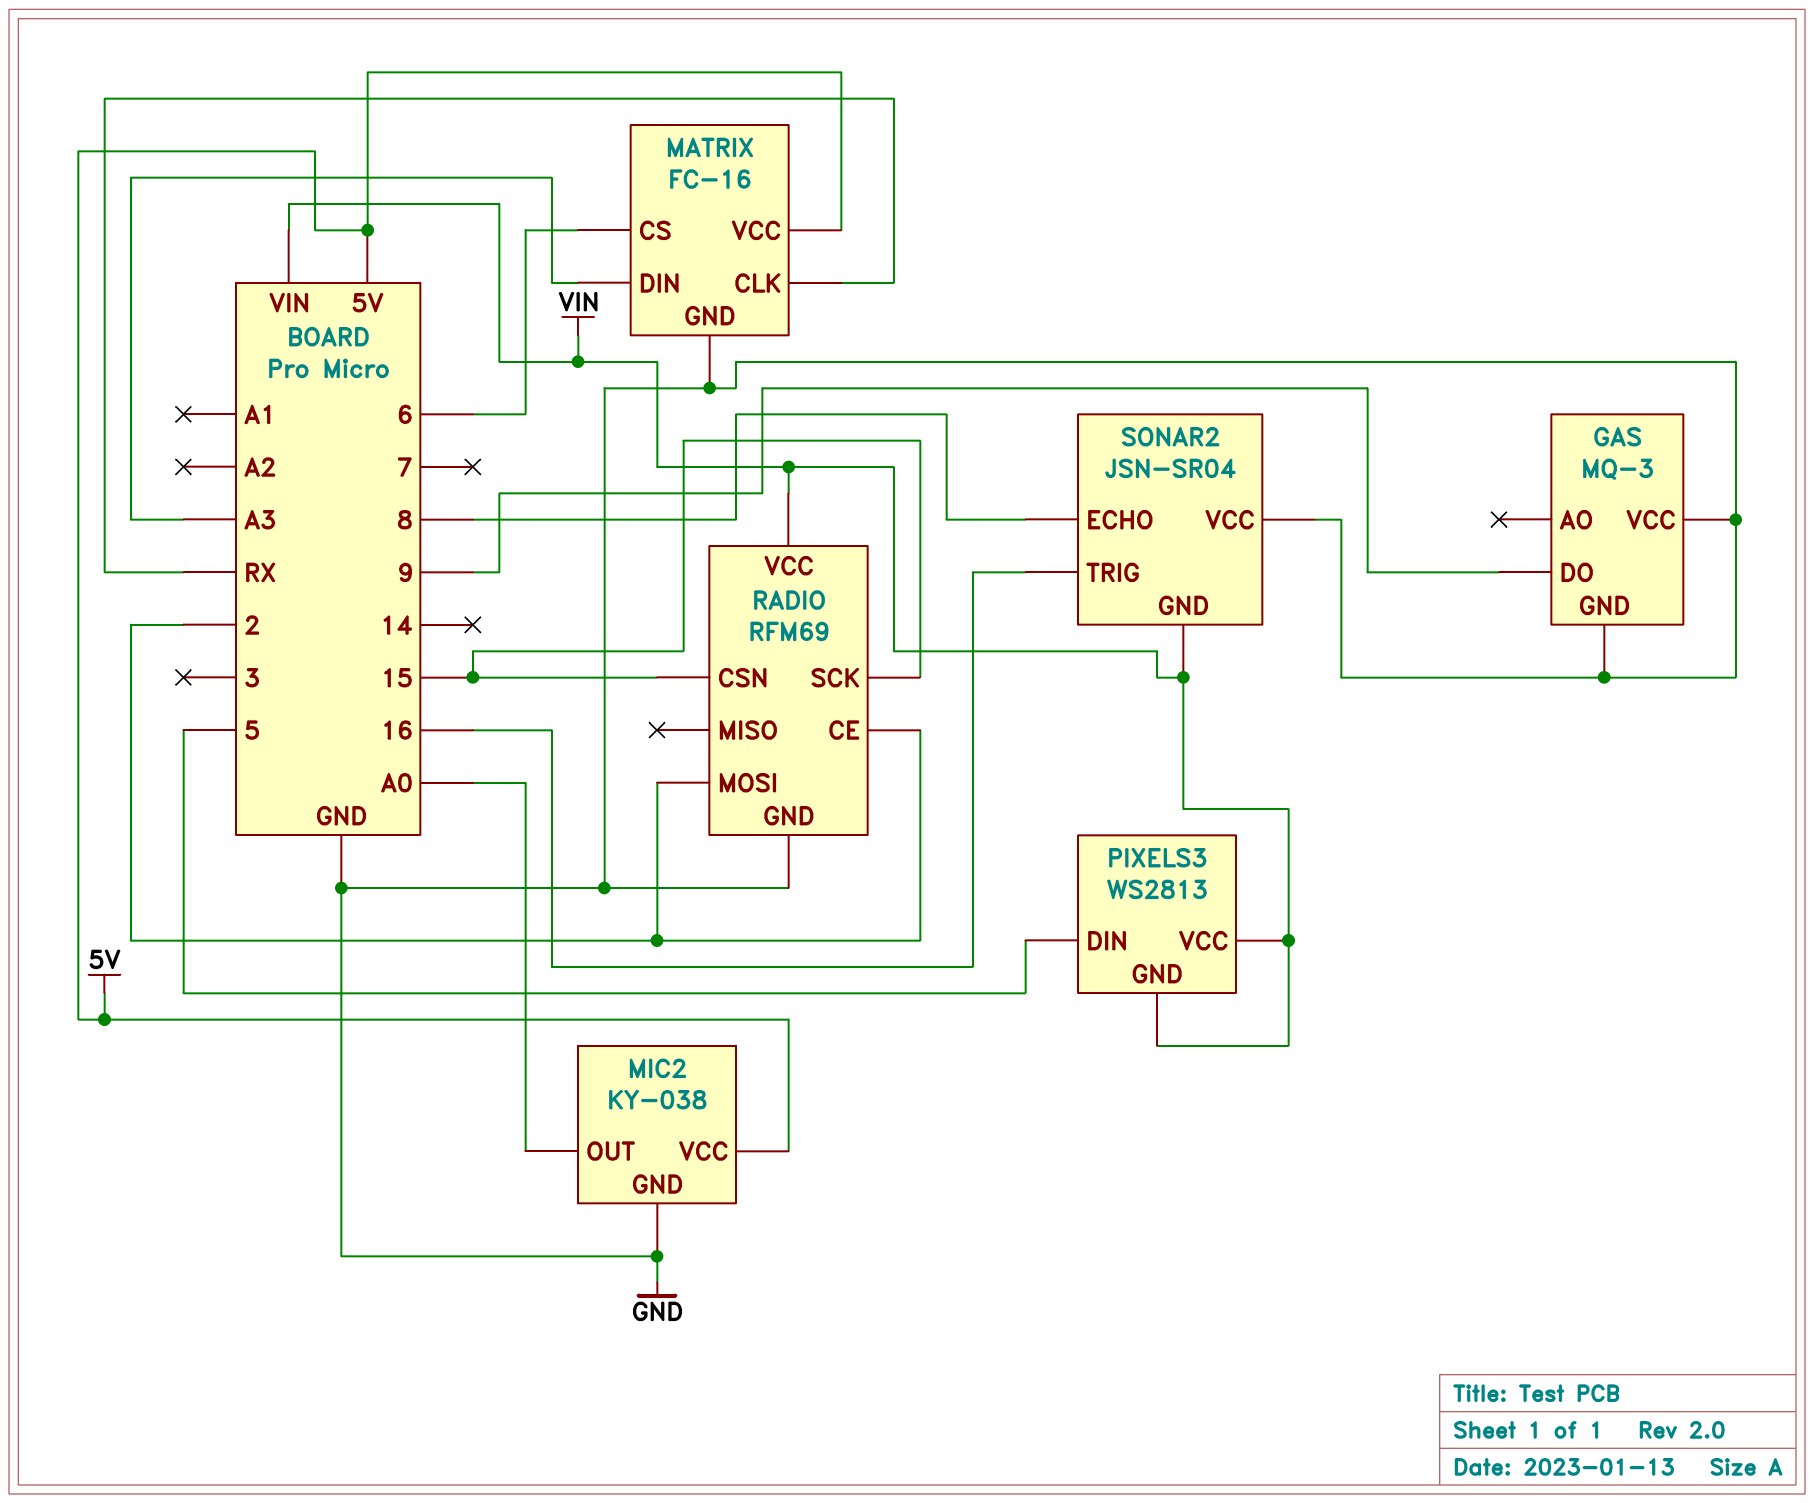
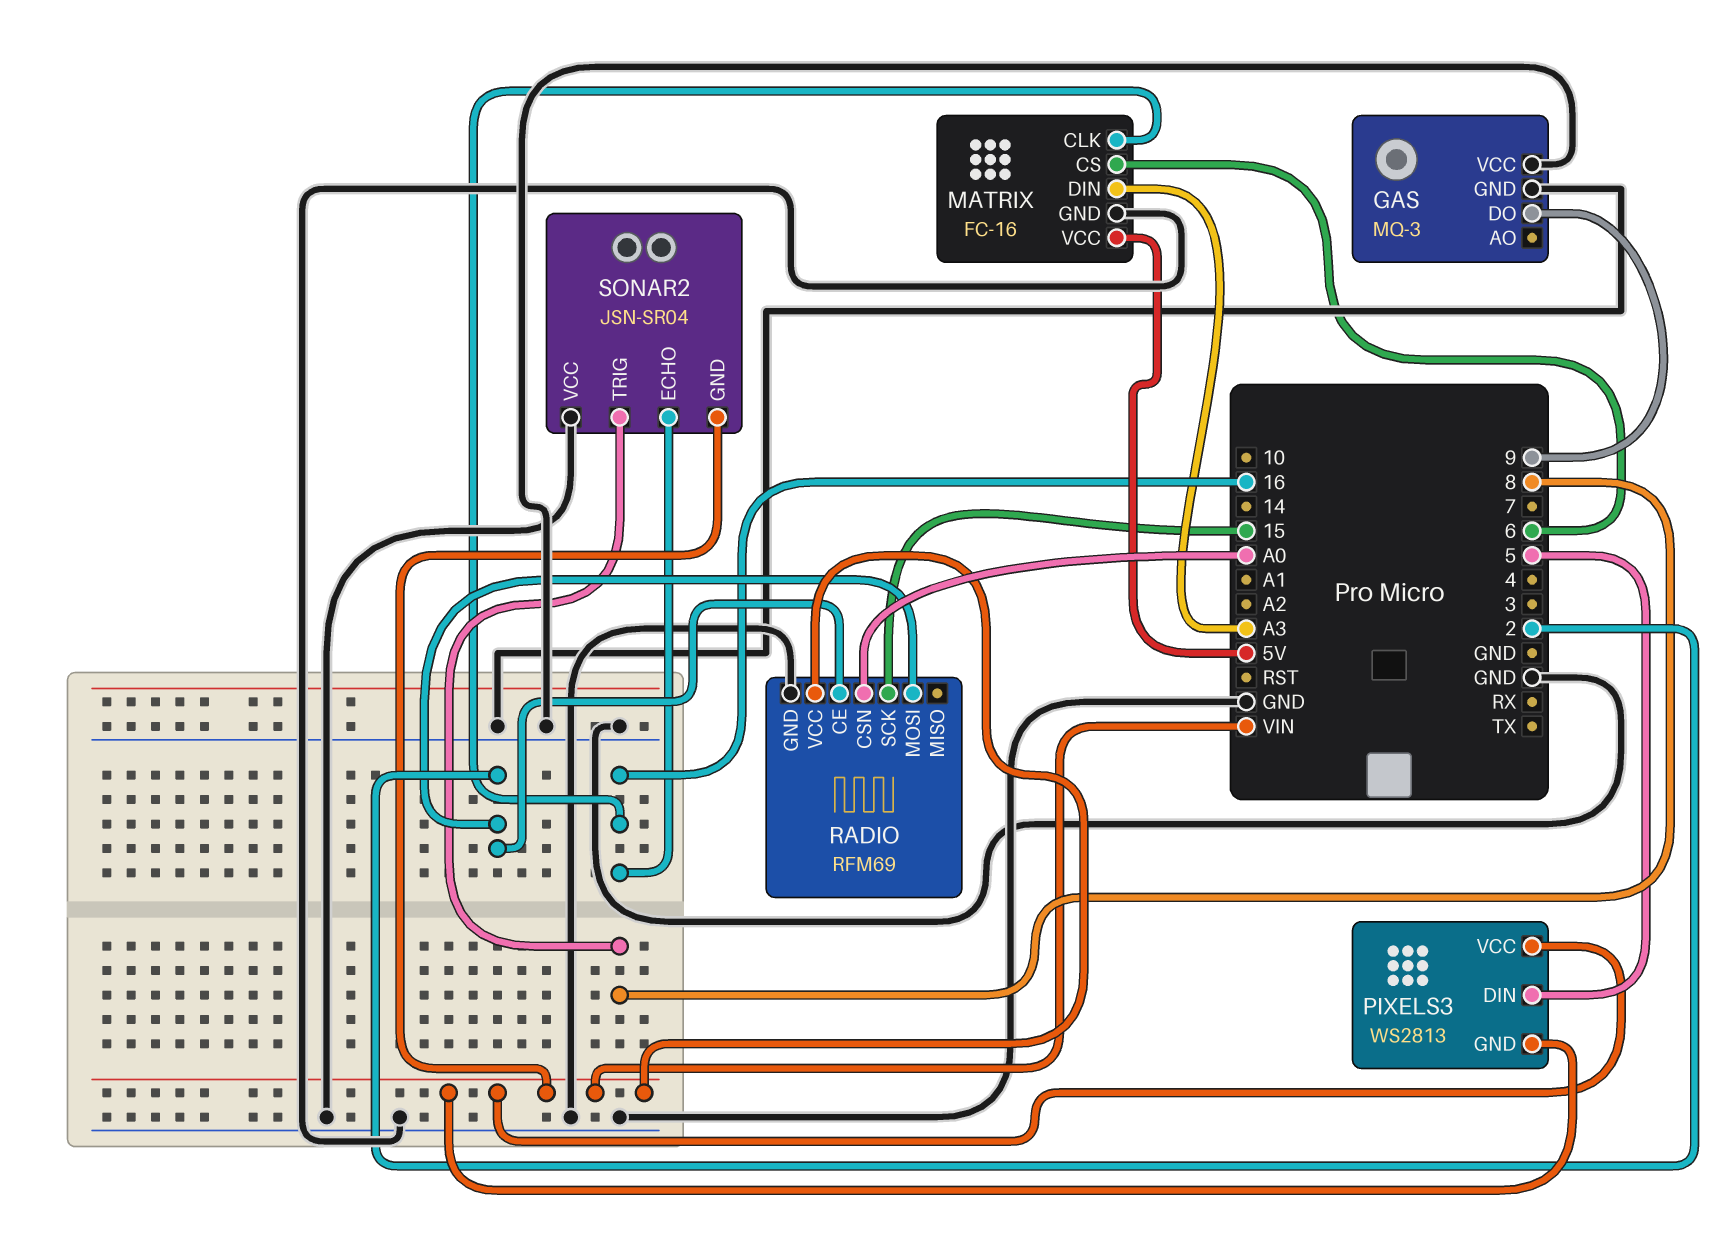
MATRIX pin CLK: RX -> 16
MIC2: KY-038 -> none
MIC2 pin GND: GND -> none
MIC2 pin OUT: A0 -> none
MIC2 pin VCC: 5V -> none
RADIO pin CSN: 15 -> A0
SONAR2 pin ECHO: 8 -> 16
SONAR2 pin TRIG: 16 -> 8

